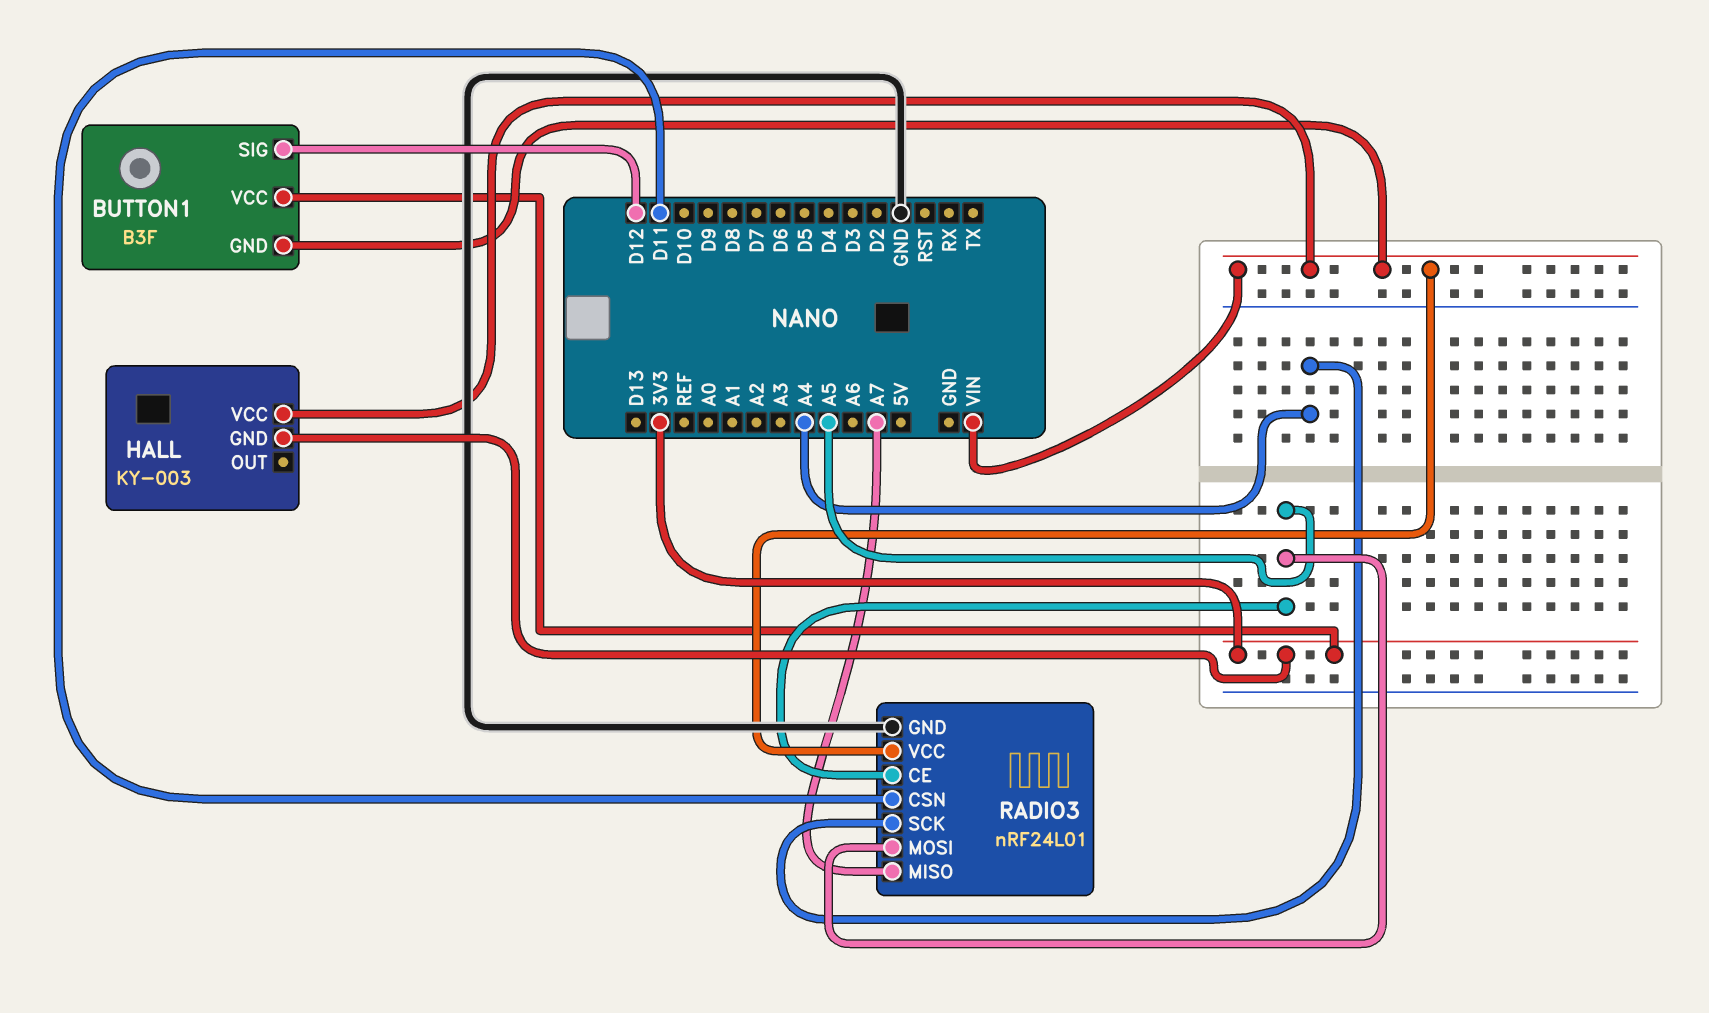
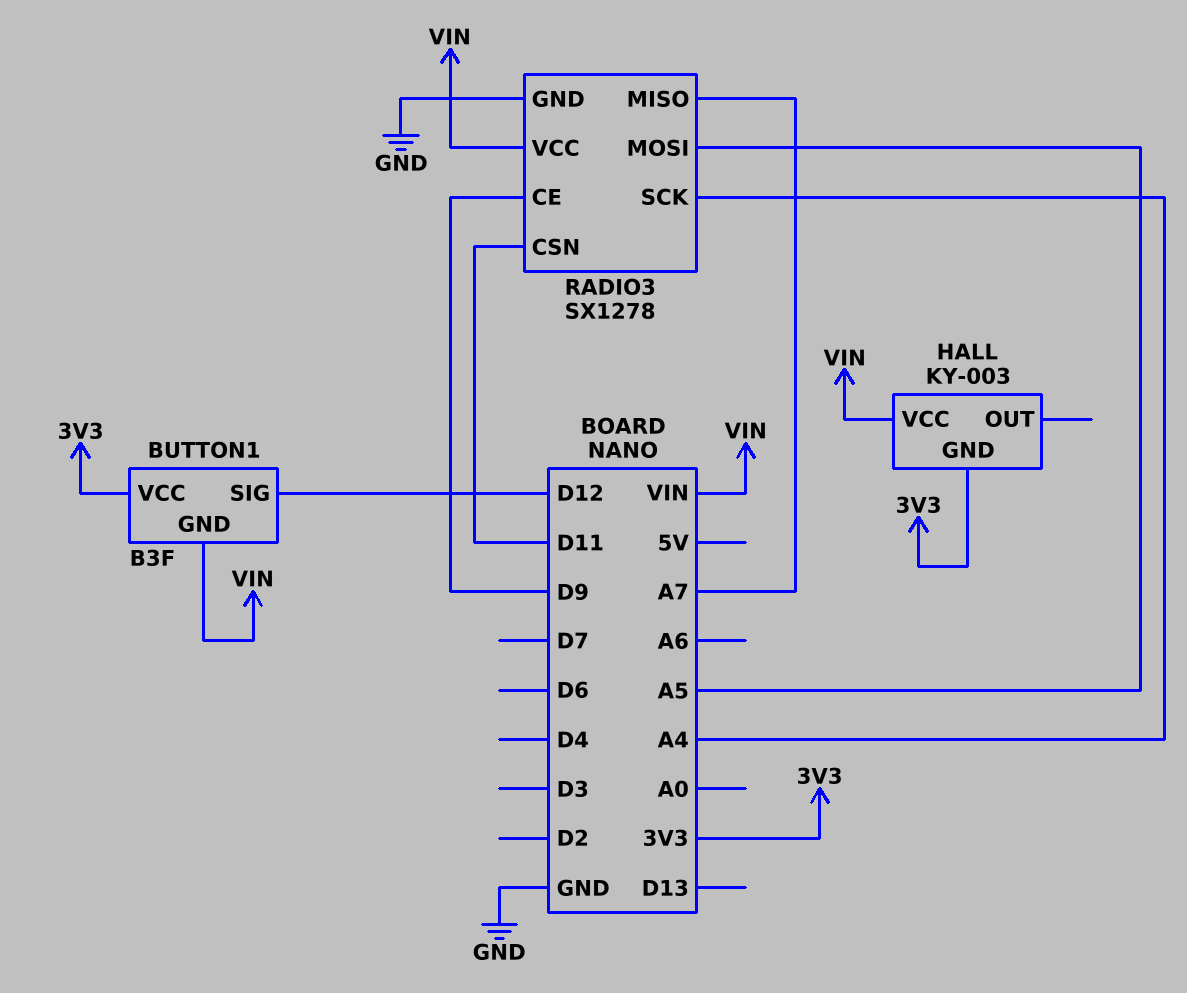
RADIO3: nRF24L01 -> SX1278
RADIO3 pin CE: A5 -> D9

